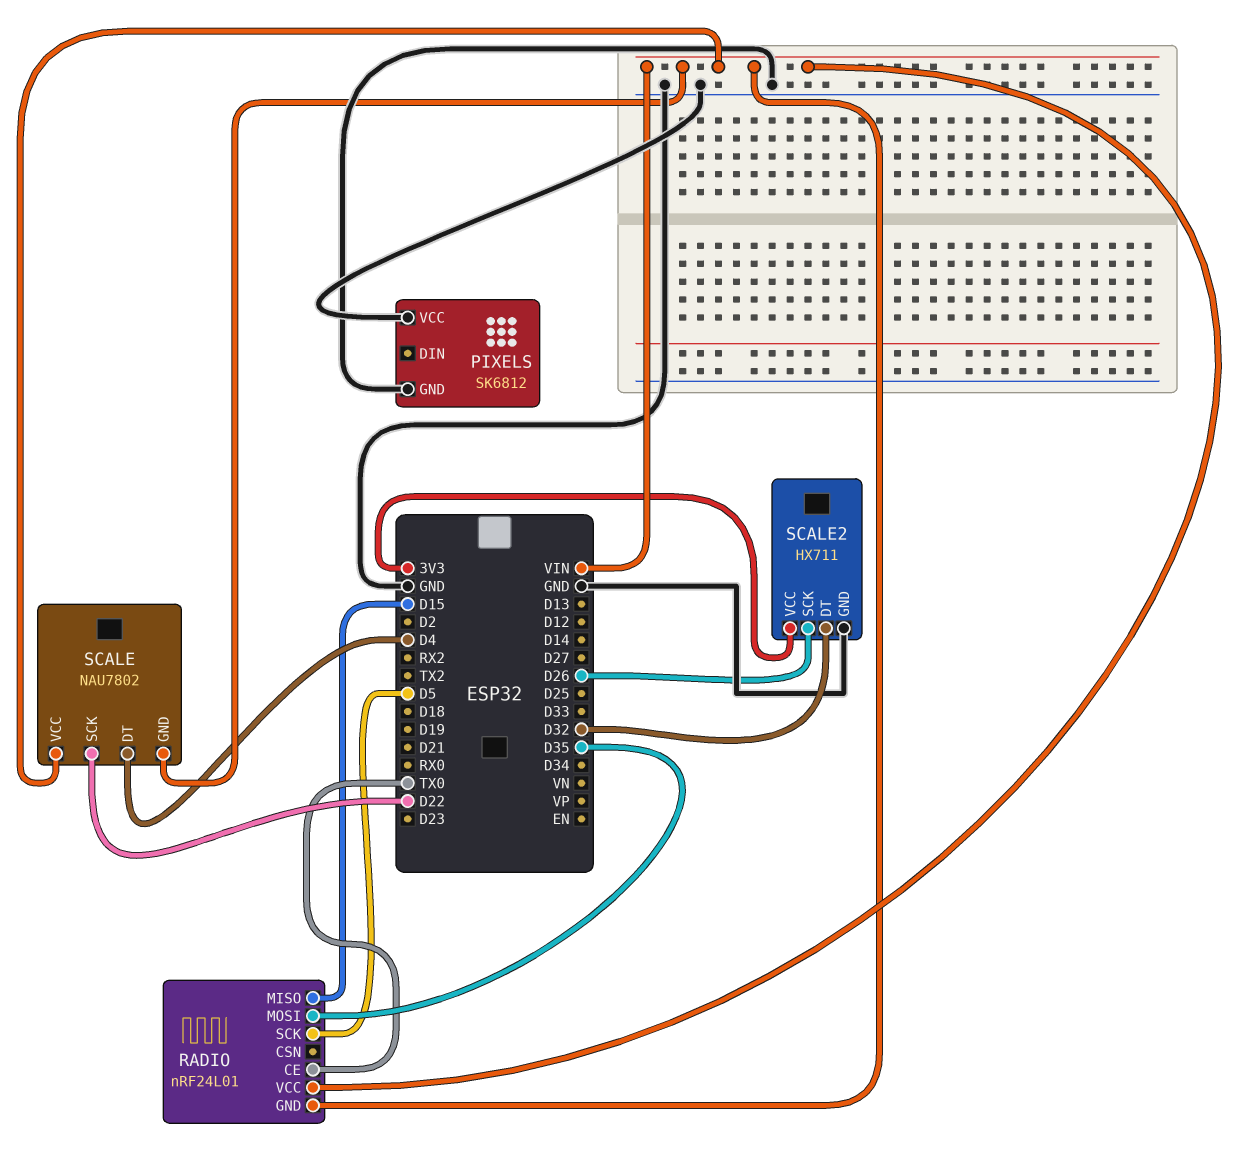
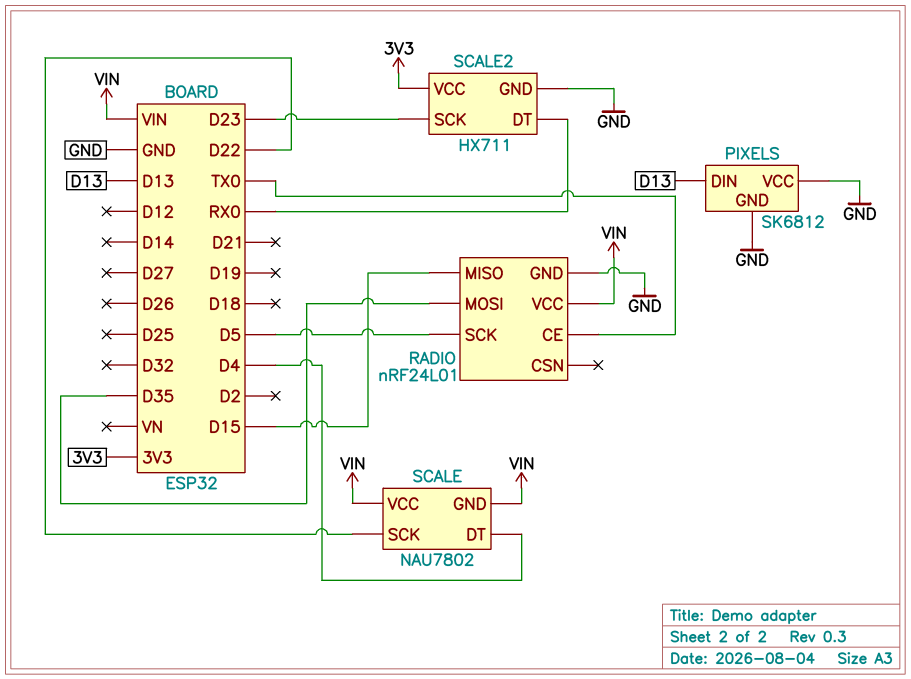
PIXELS pin DIN: none -> D13
RADIO pin GND: VIN -> GND
SCALE2 pin DT: D32 -> RX0
SCALE2 pin SCK: D26 -> D23

